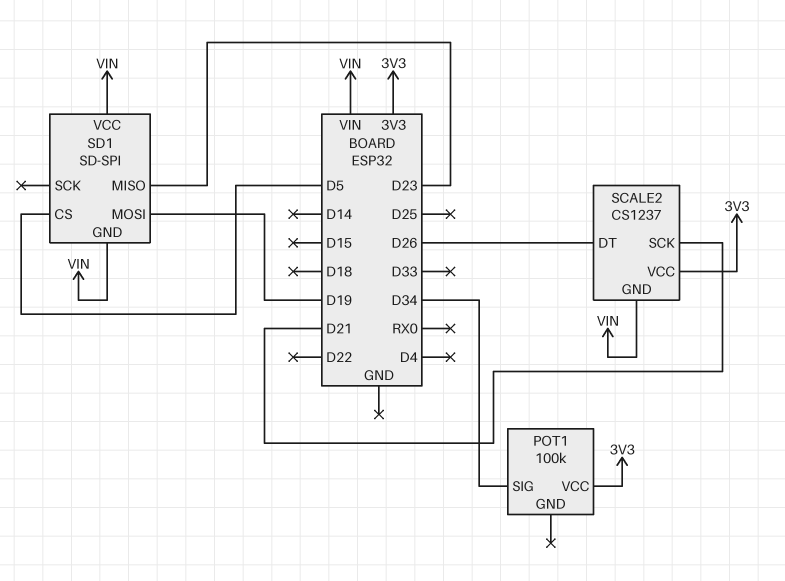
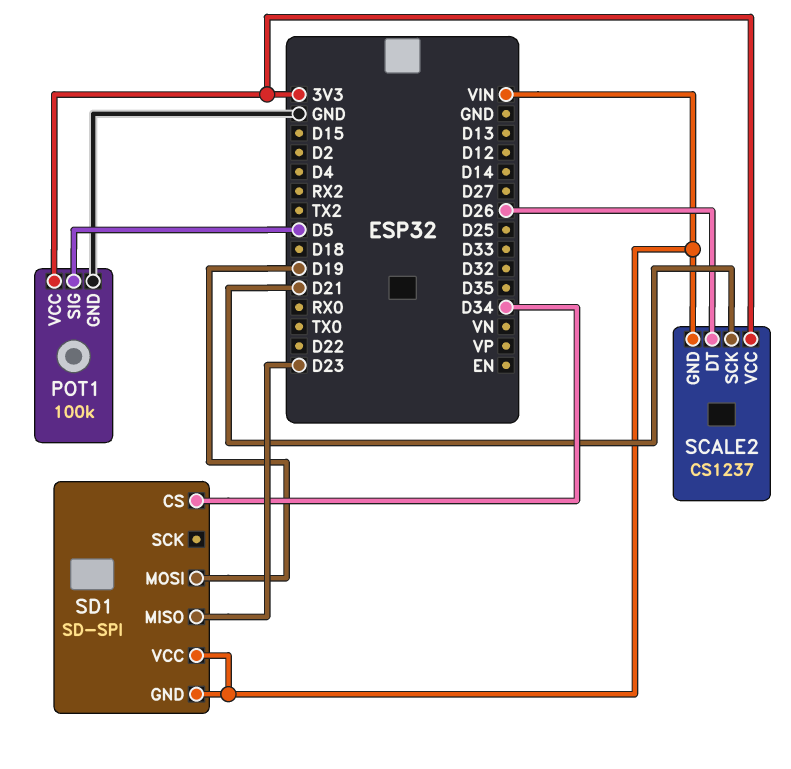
POT1 pin GND: none -> GND
POT1 pin SIG: D34 -> D5
SD1 pin CS: D5 -> D34

